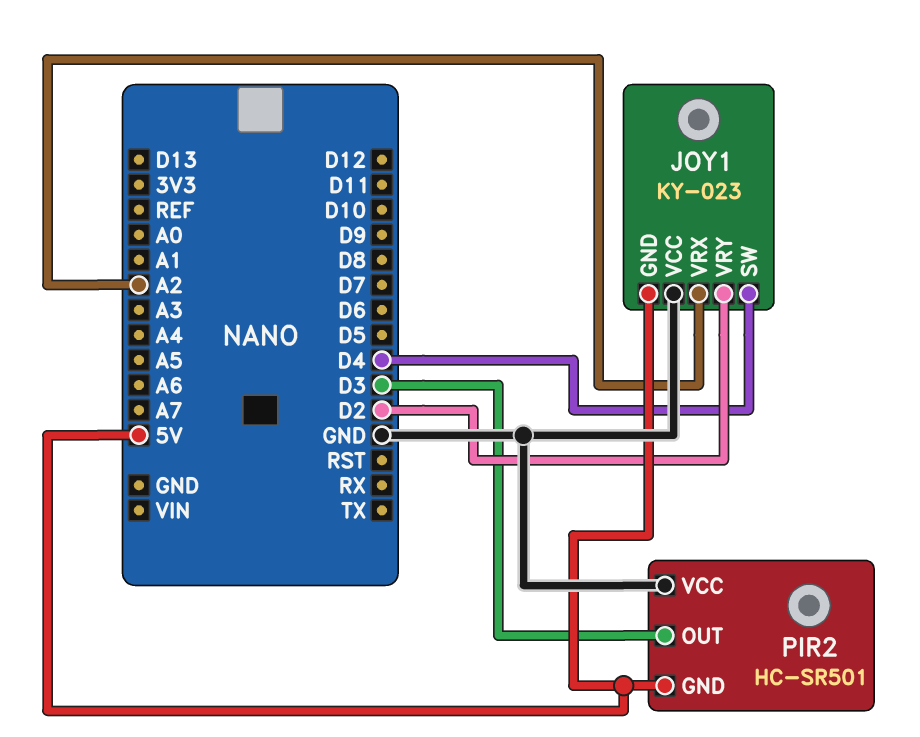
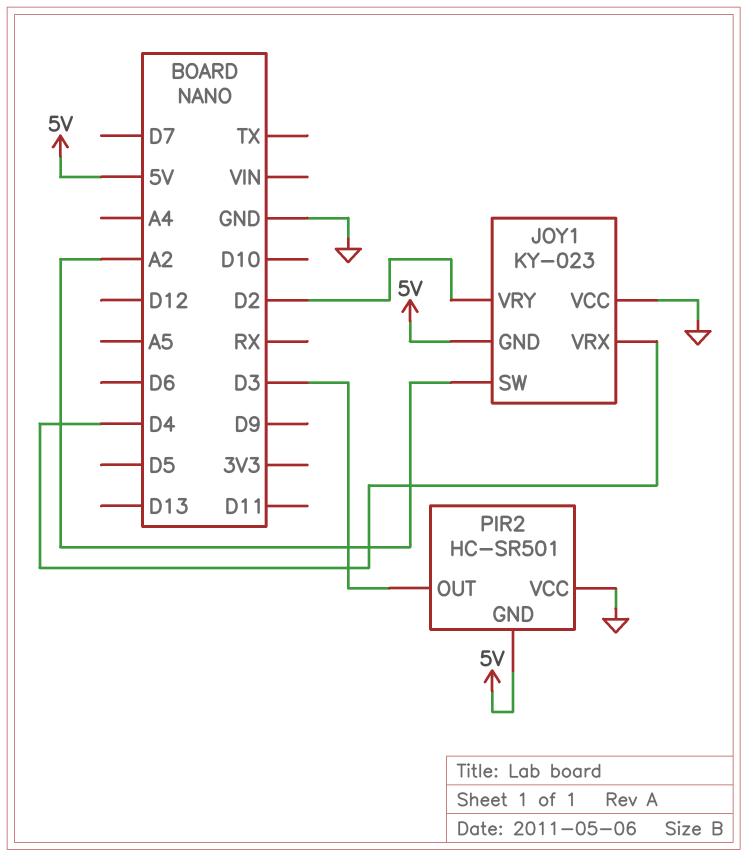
JOY1 pin SW: D4 -> A2
JOY1 pin VRX: A2 -> D4

